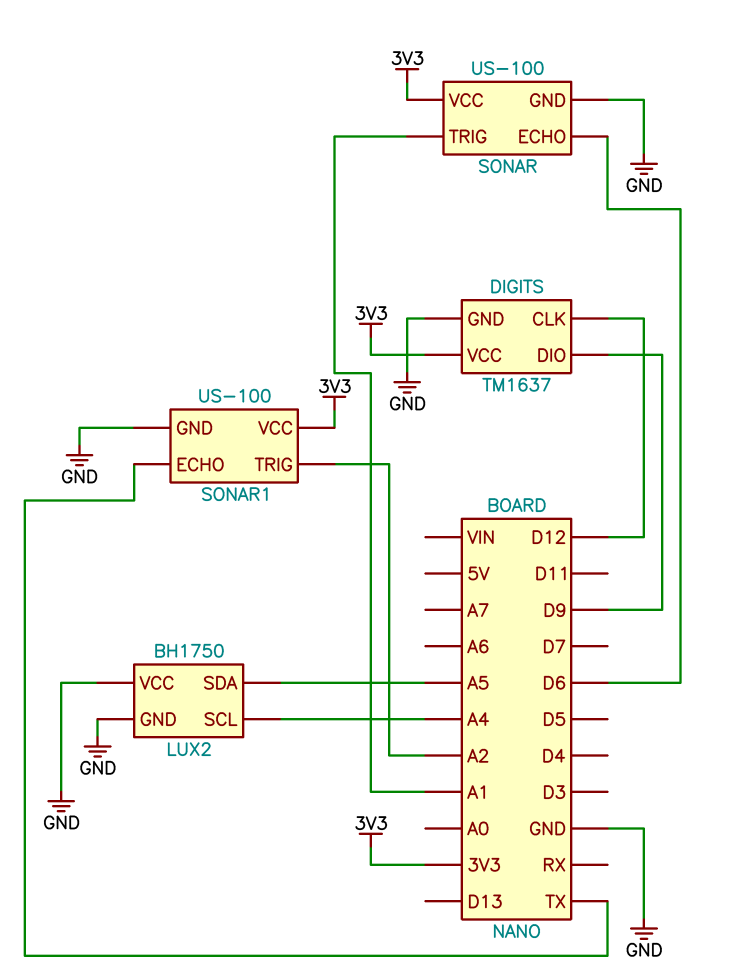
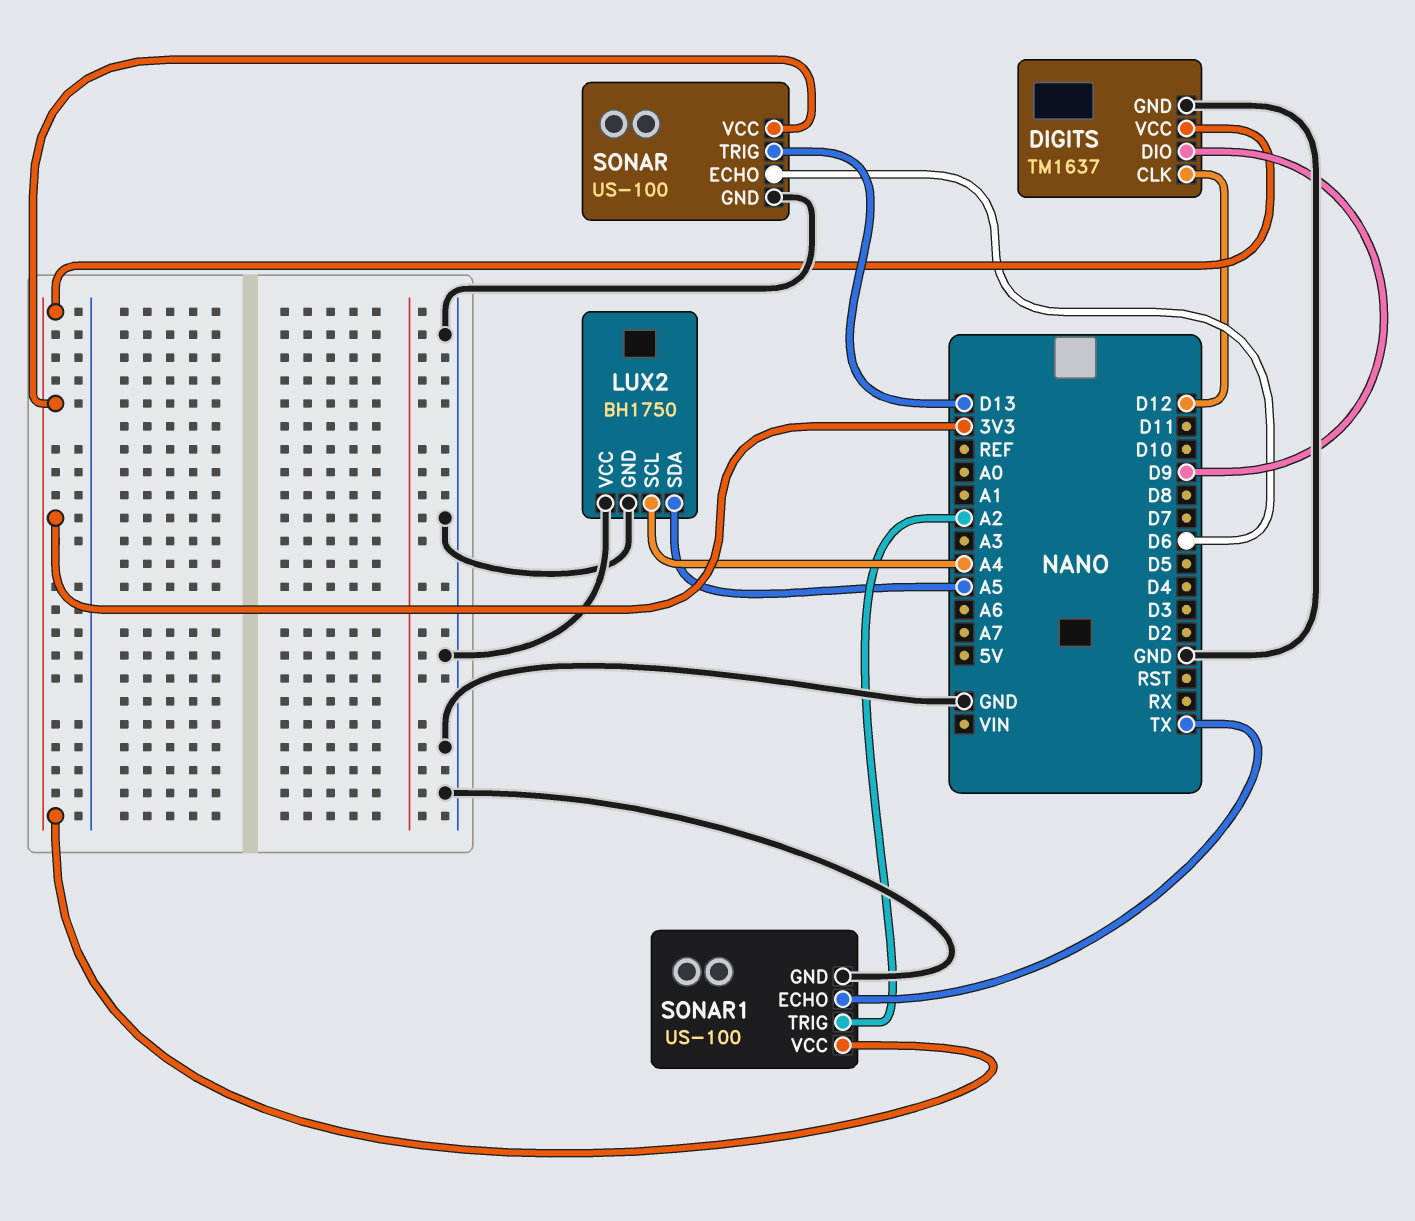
SONAR pin TRIG: A1 -> D13

